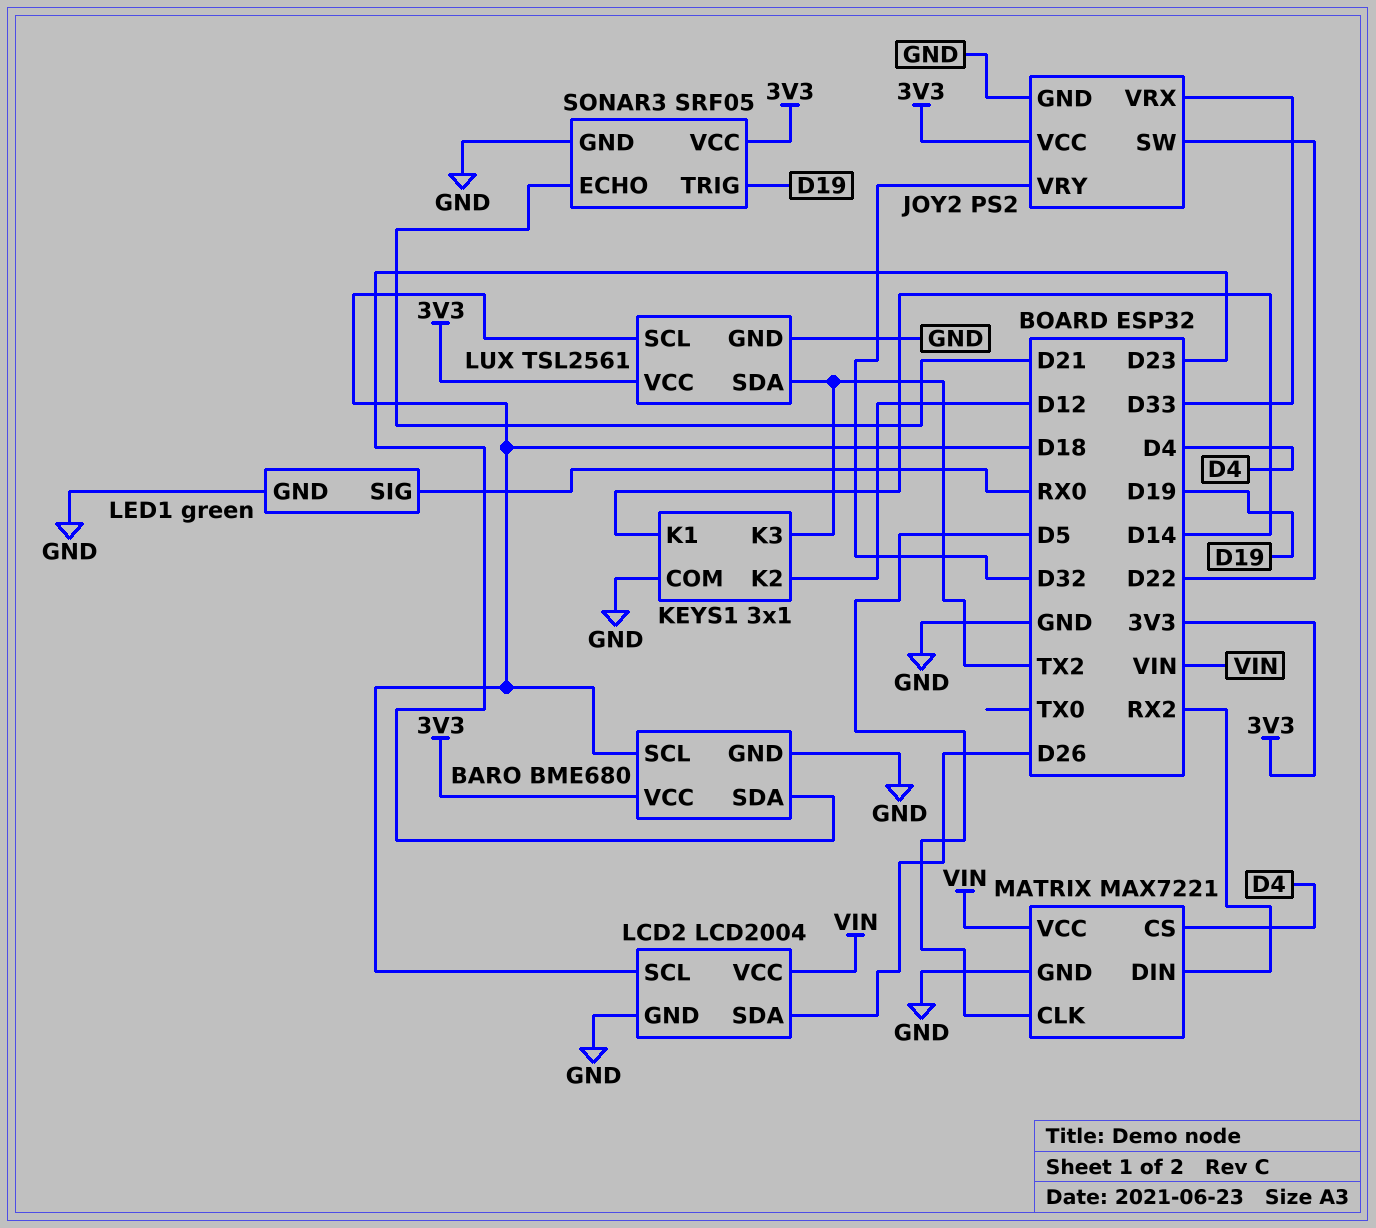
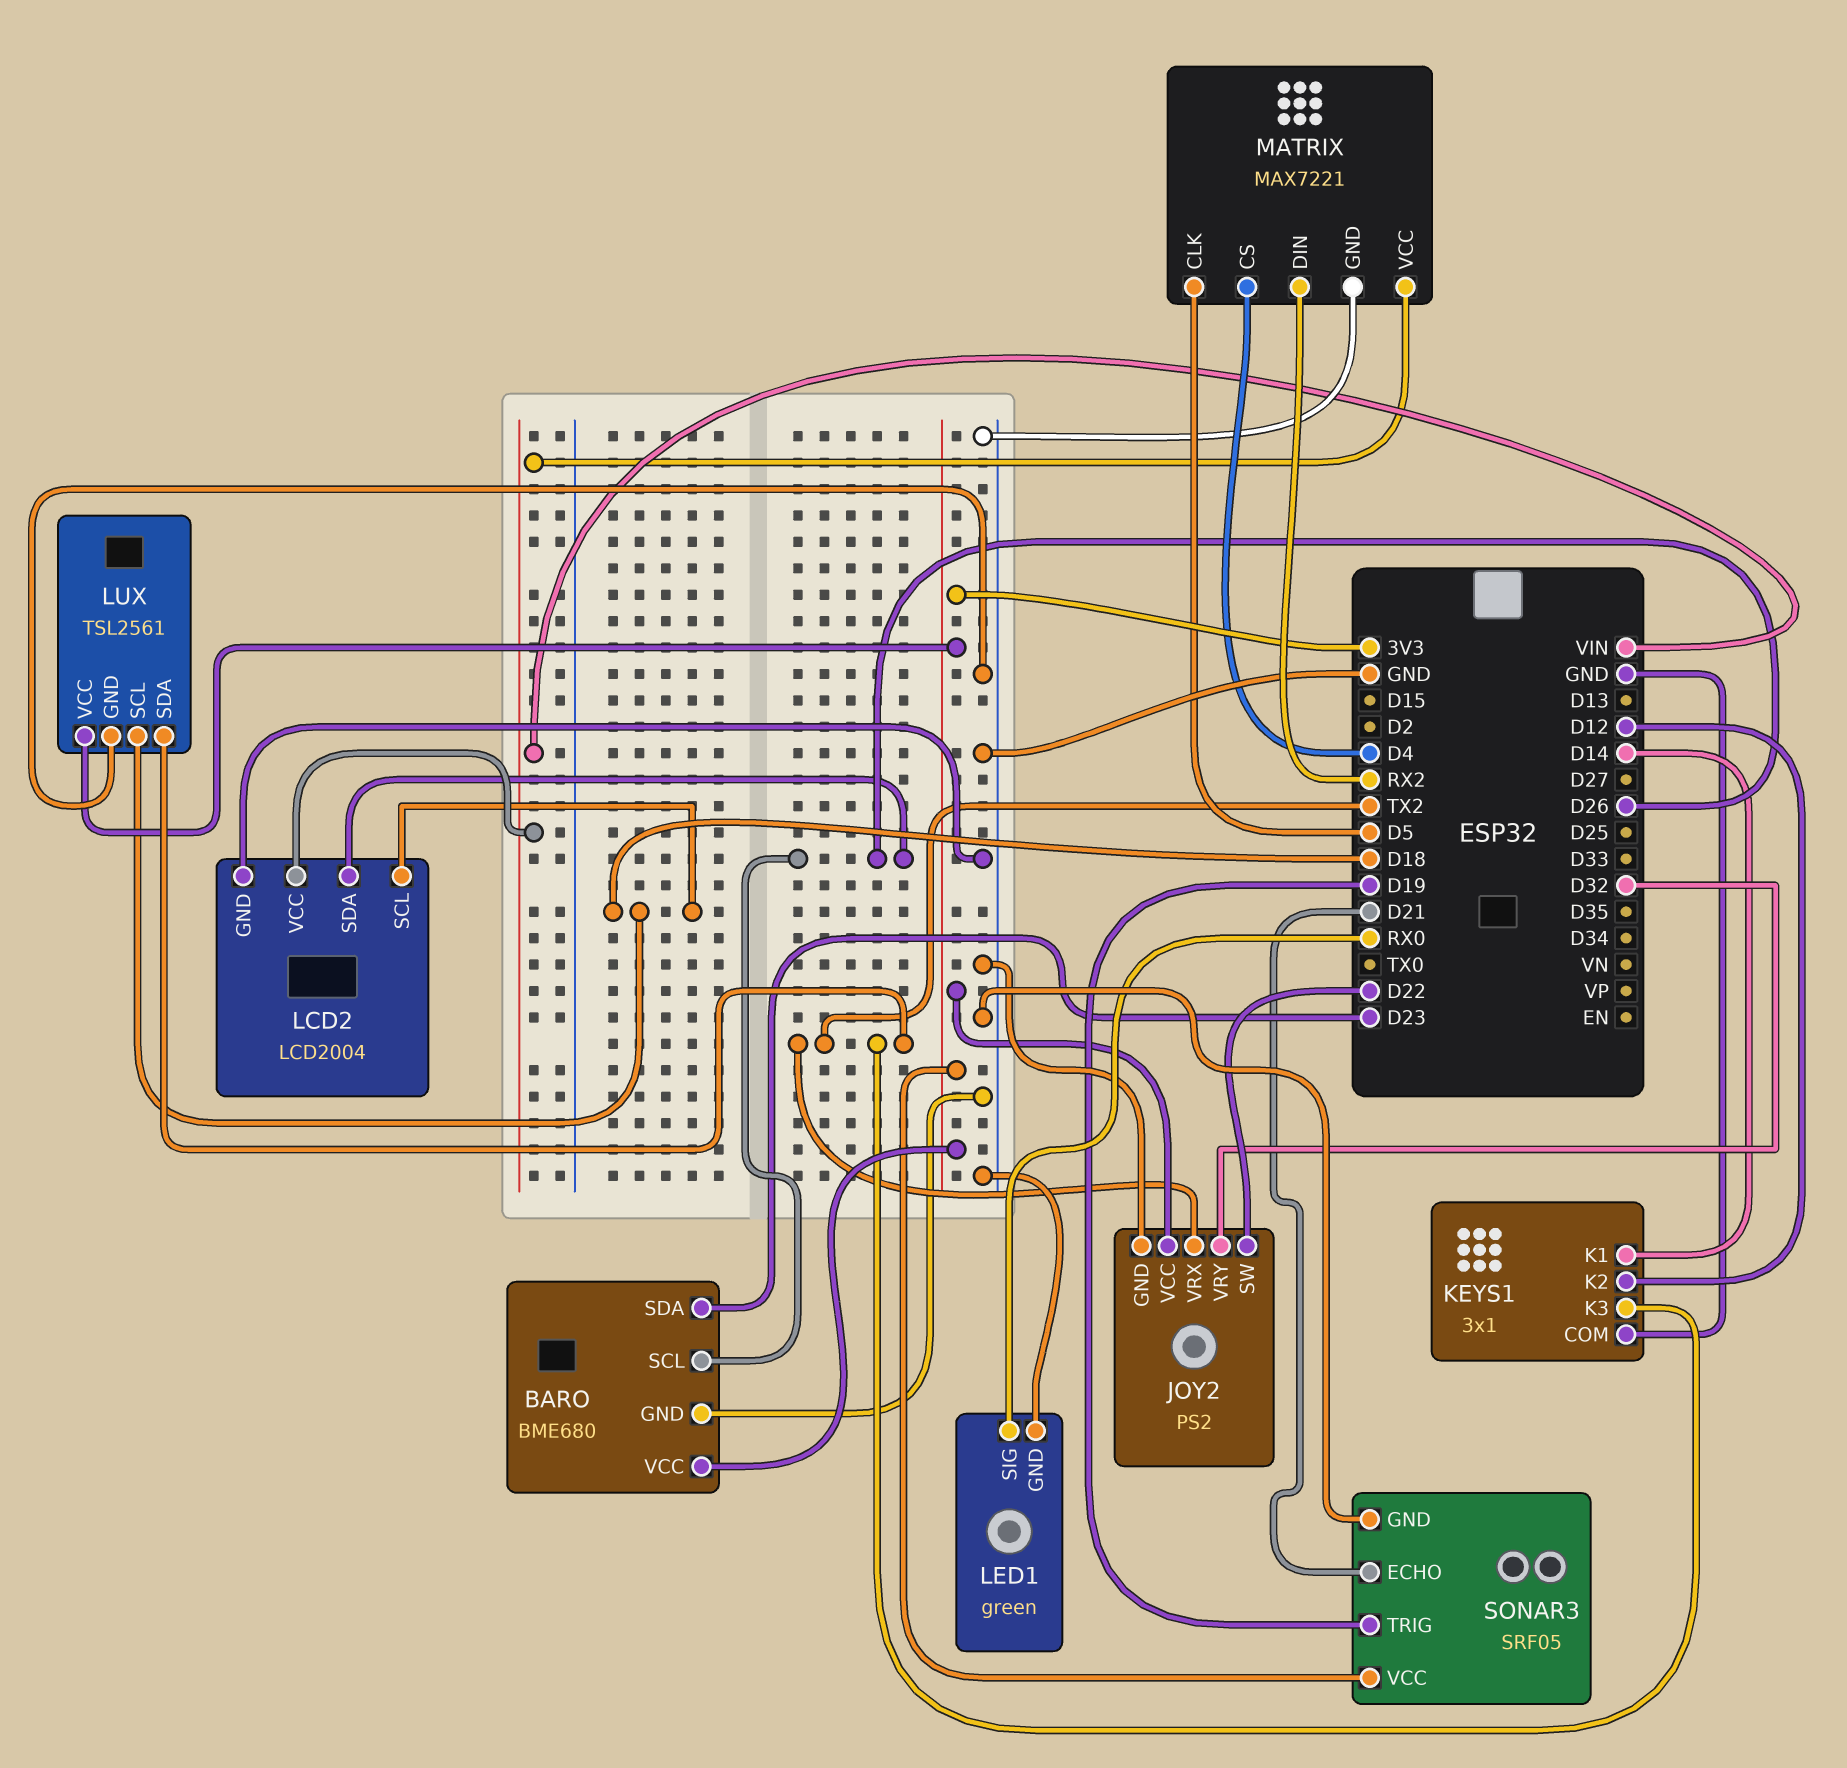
BARO pin SCL: D18 -> D26
JOY2 pin VRX: D33 -> TX2

